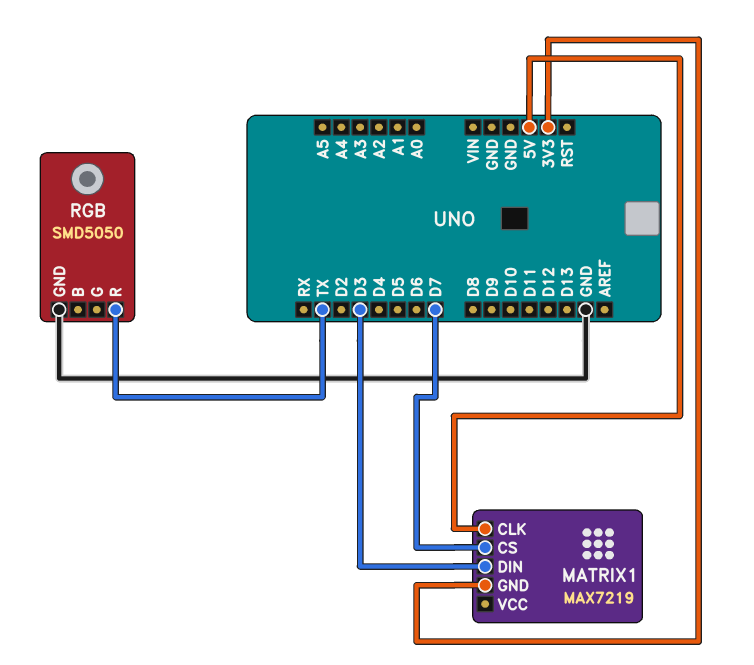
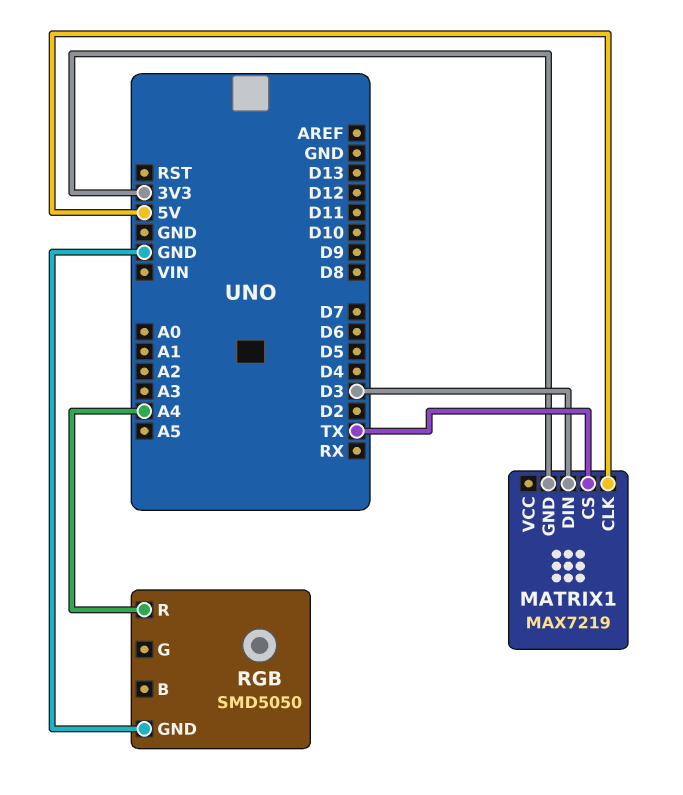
MATRIX1 pin CS: D7 -> TX
RGB pin R: TX -> A4

